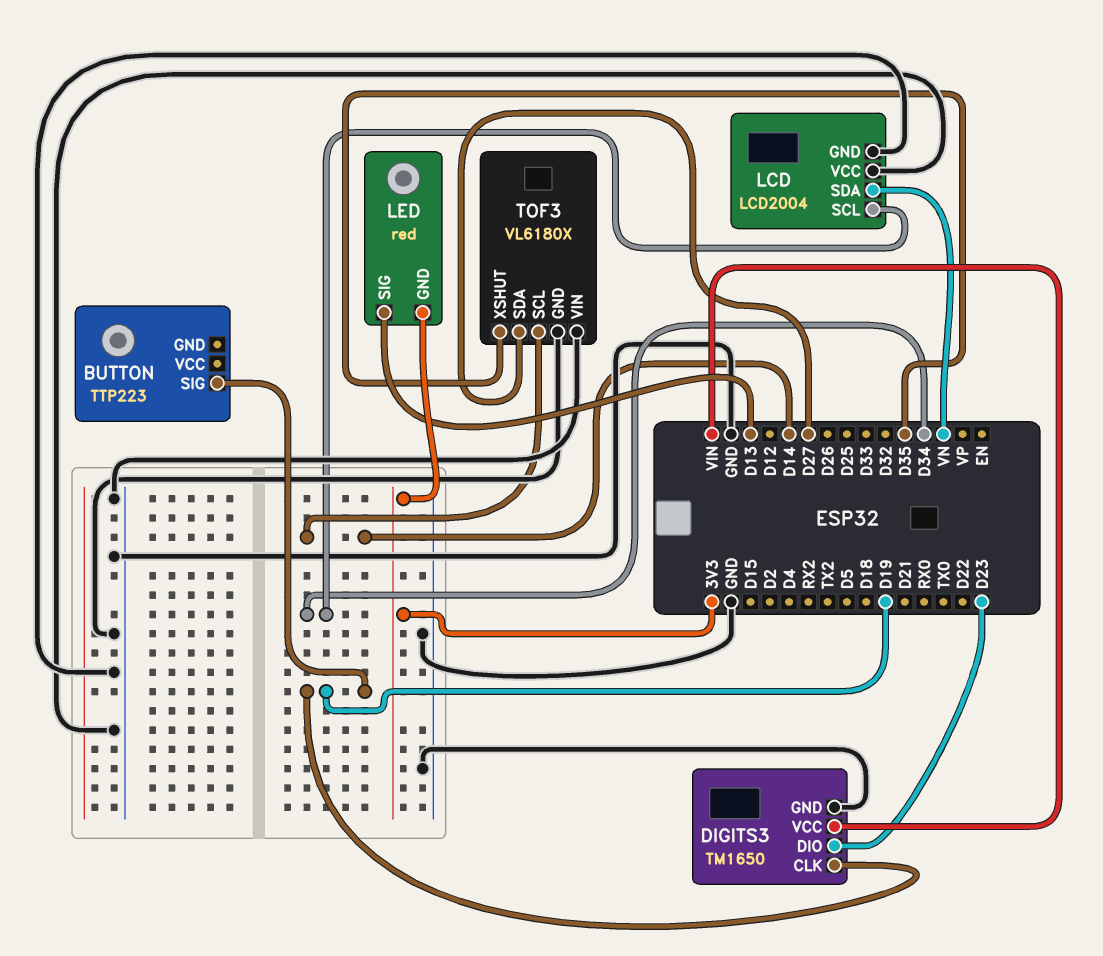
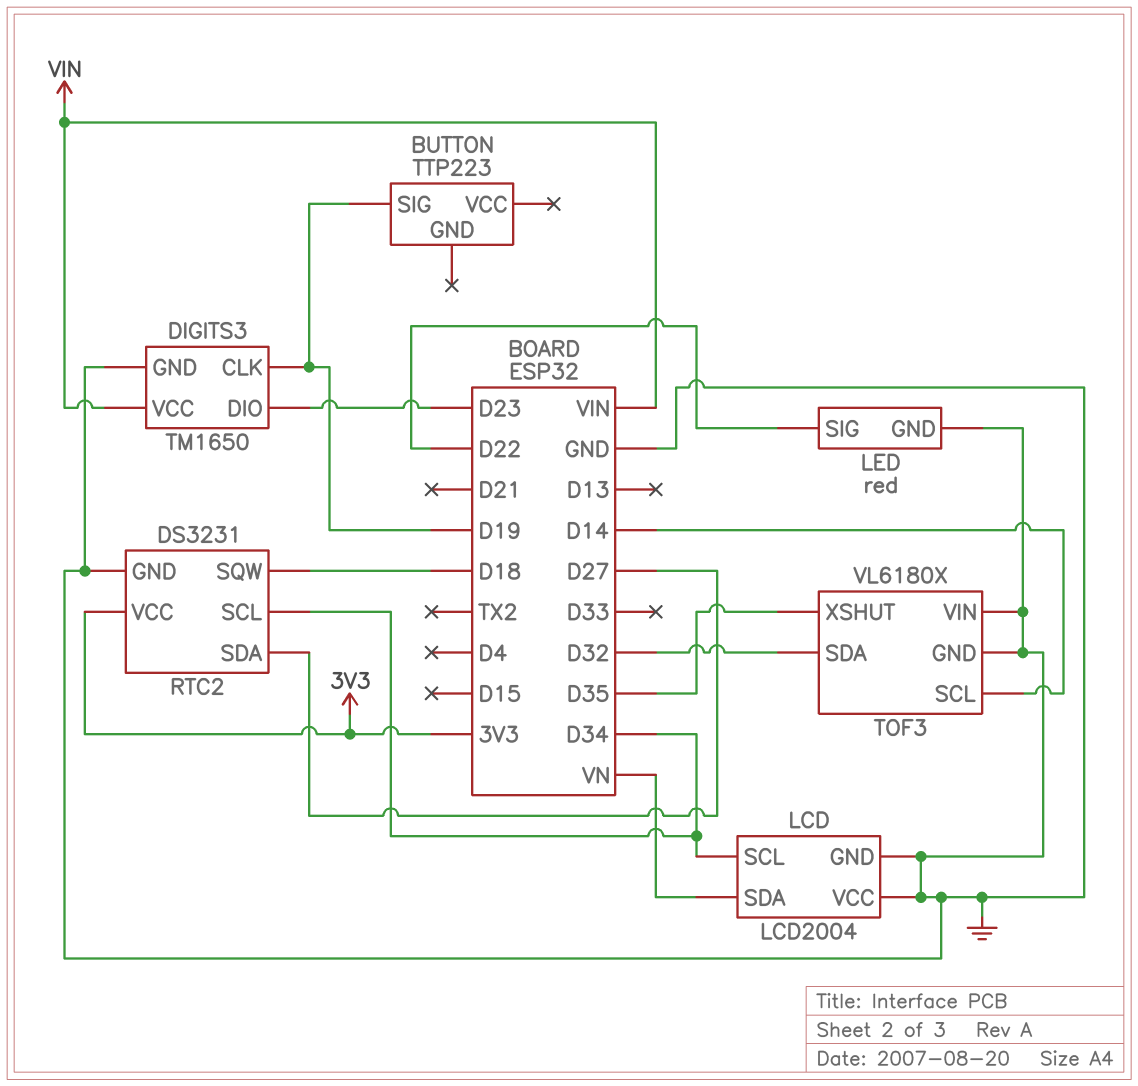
LED pin GND: 3V3 -> GND
LED pin SIG: D13 -> D22
RTC2: none -> DS3231
RTC2 pin GND: none -> GND
RTC2 pin SCL: none -> D34
RTC2 pin SDA: none -> D27
RTC2 pin SQW: none -> D18
RTC2 pin VCC: none -> 3V3
TOF3 pin SDA: D27 -> D32

